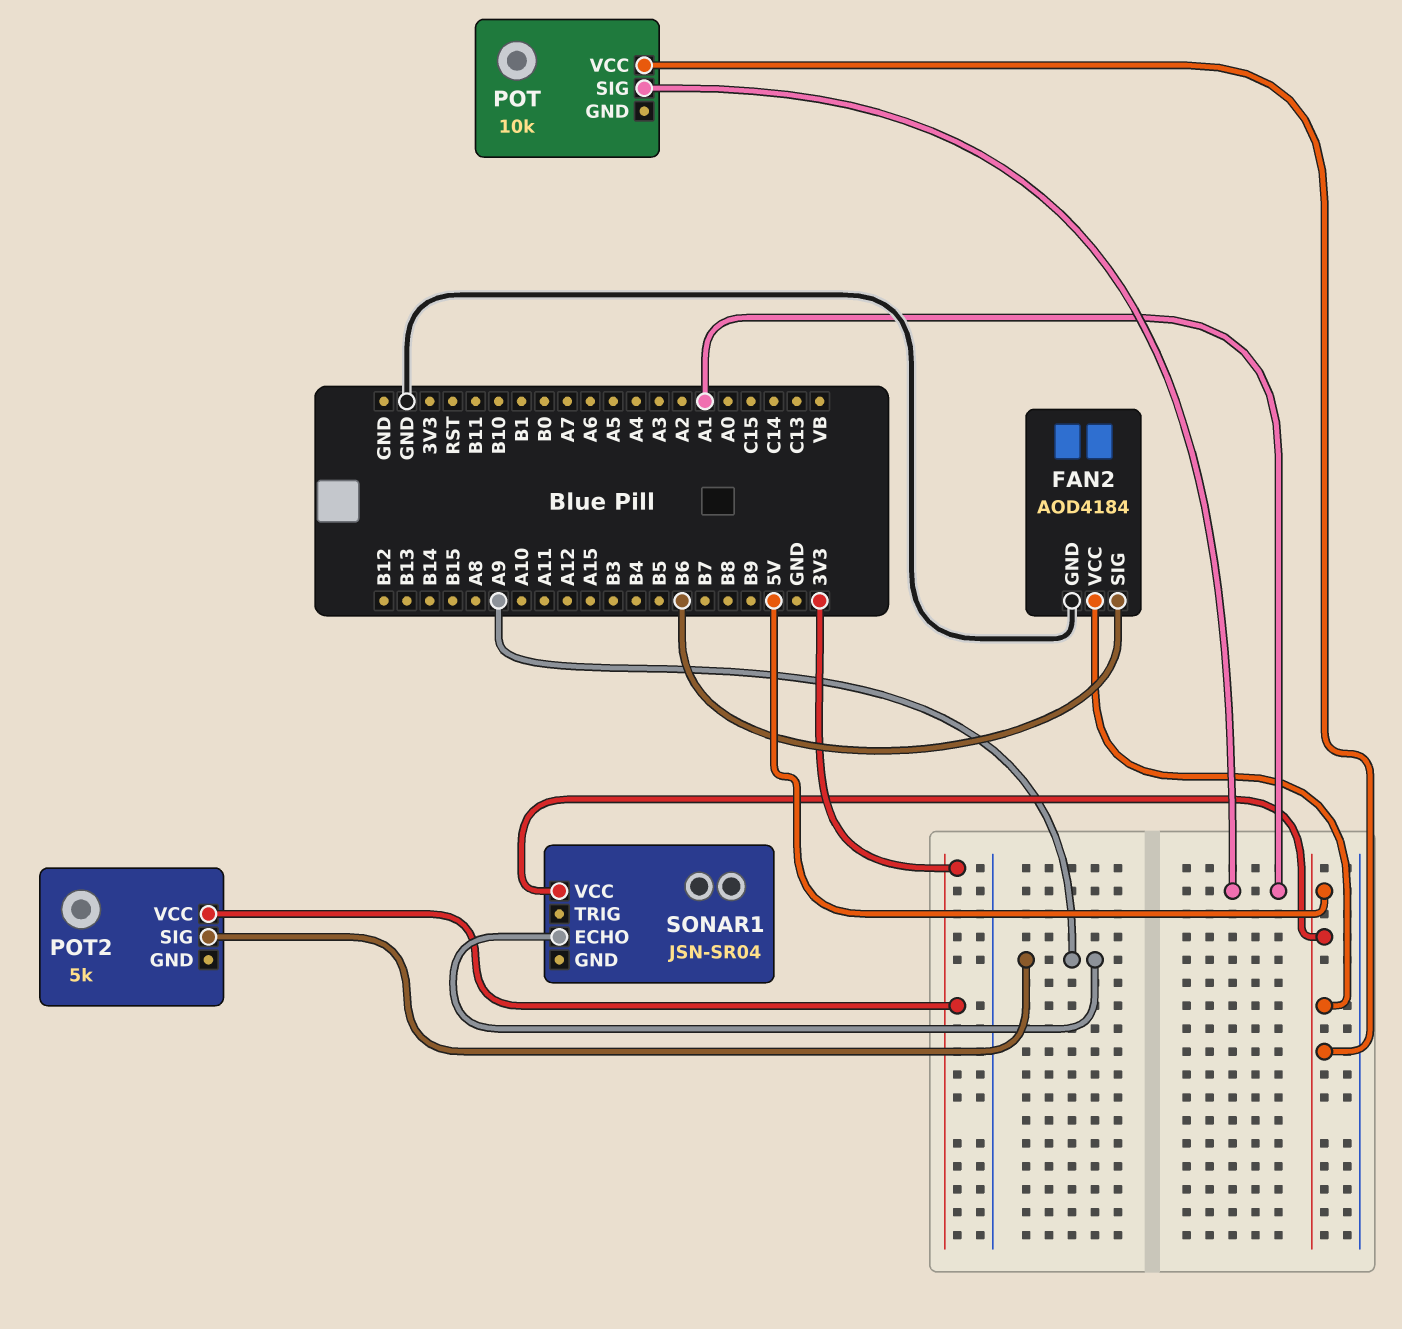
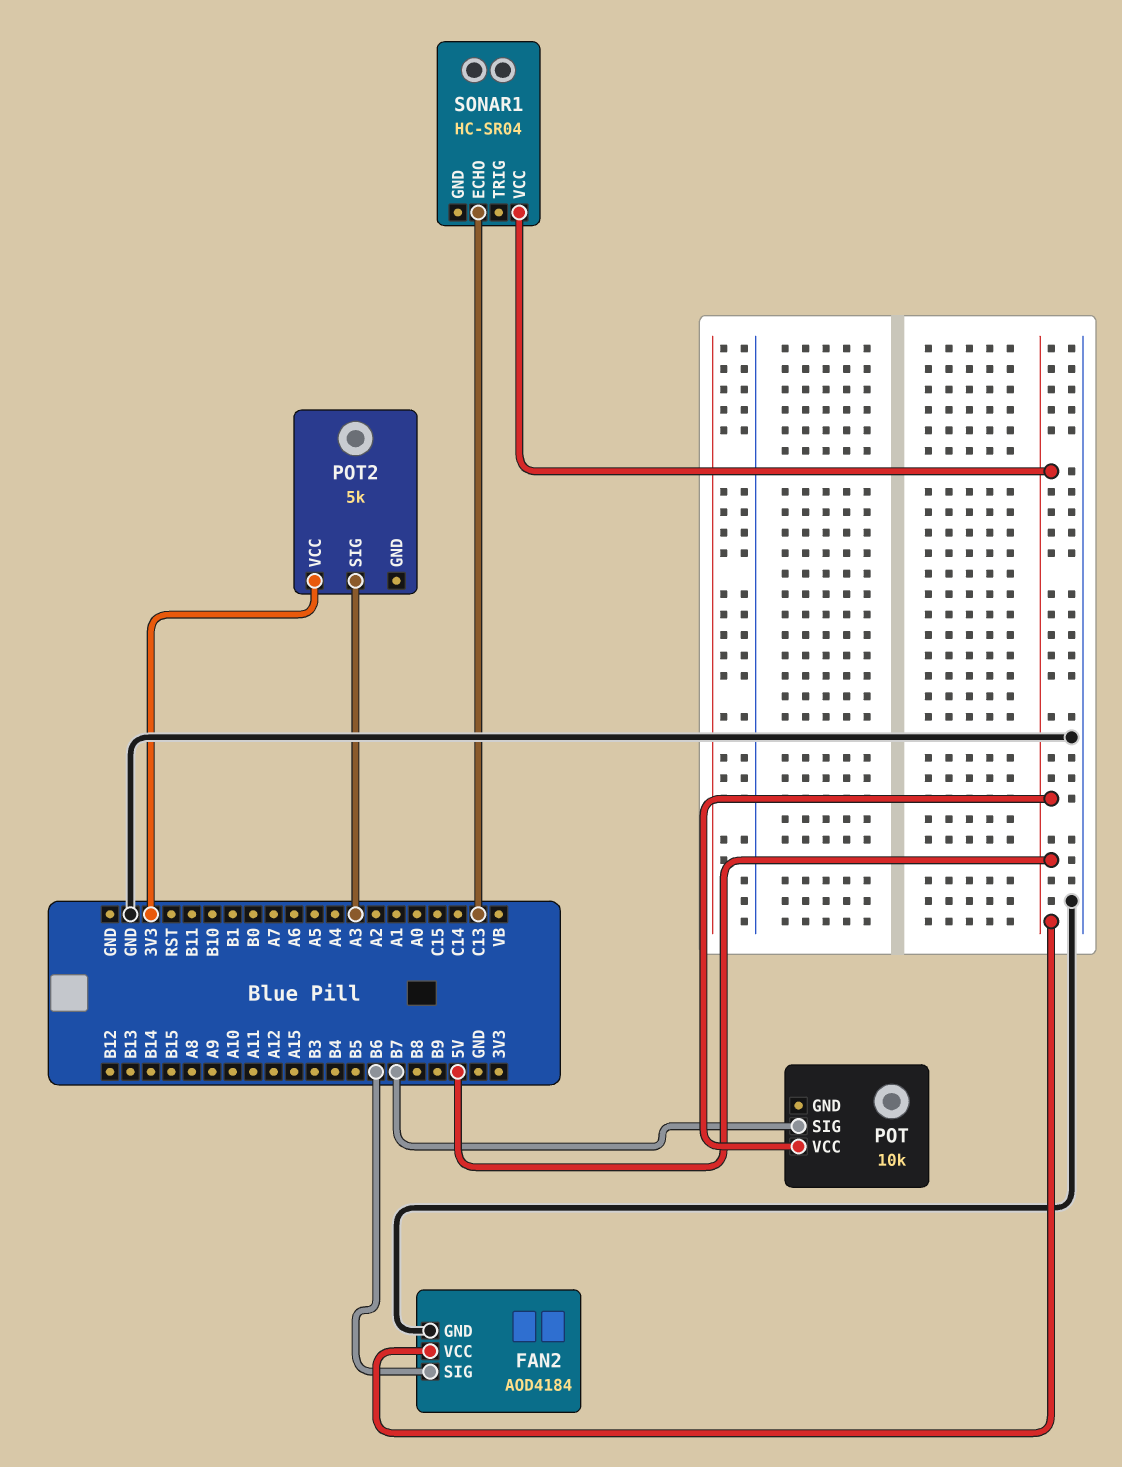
POT pin SIG: A1 -> B7
POT2 pin SIG: A9 -> A3
SONAR1: JSN-SR04 -> HC-SR04
SONAR1 pin ECHO: A9 -> C13

